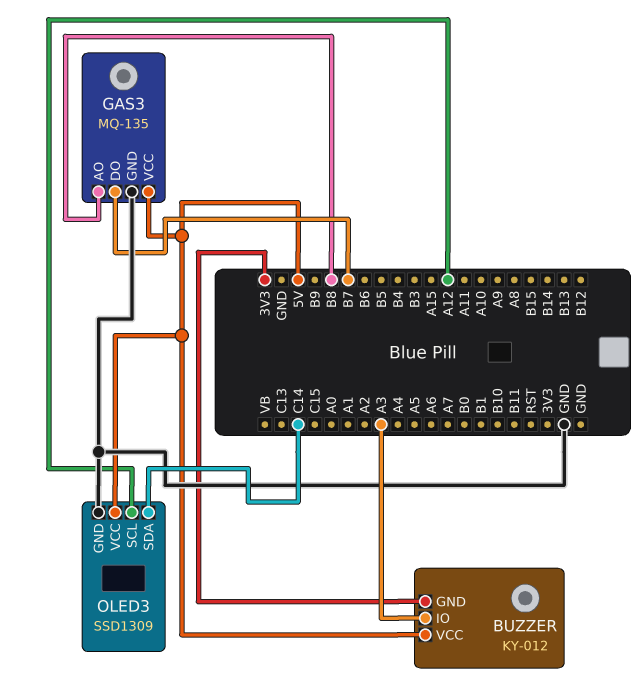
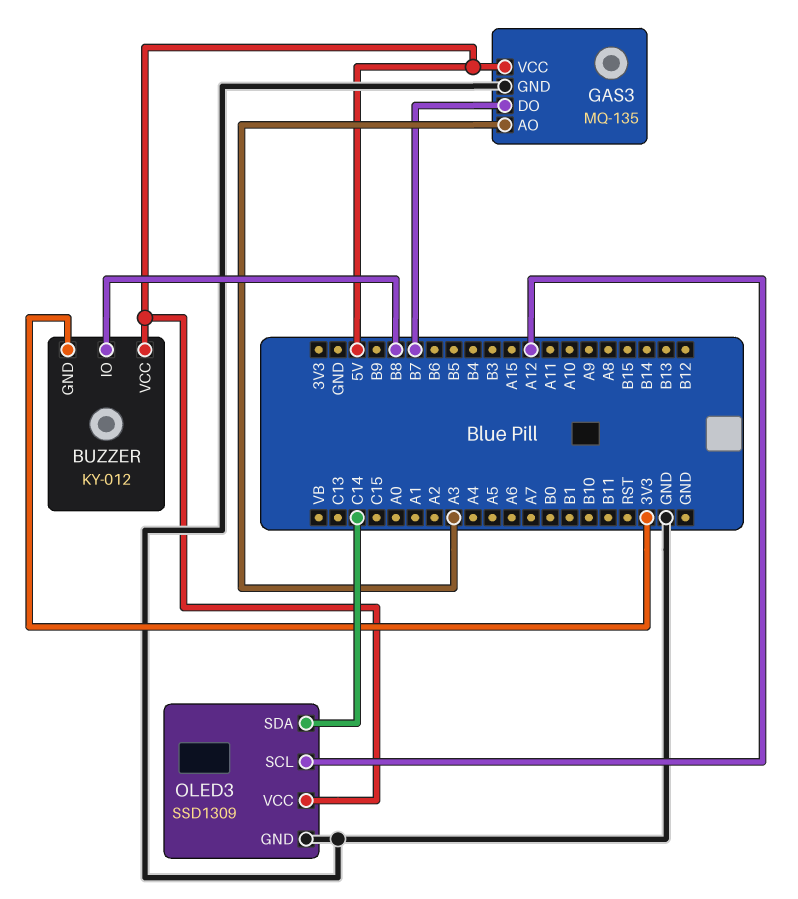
BUZZER pin IO: A3 -> B8
GAS3 pin AO: B8 -> A3

